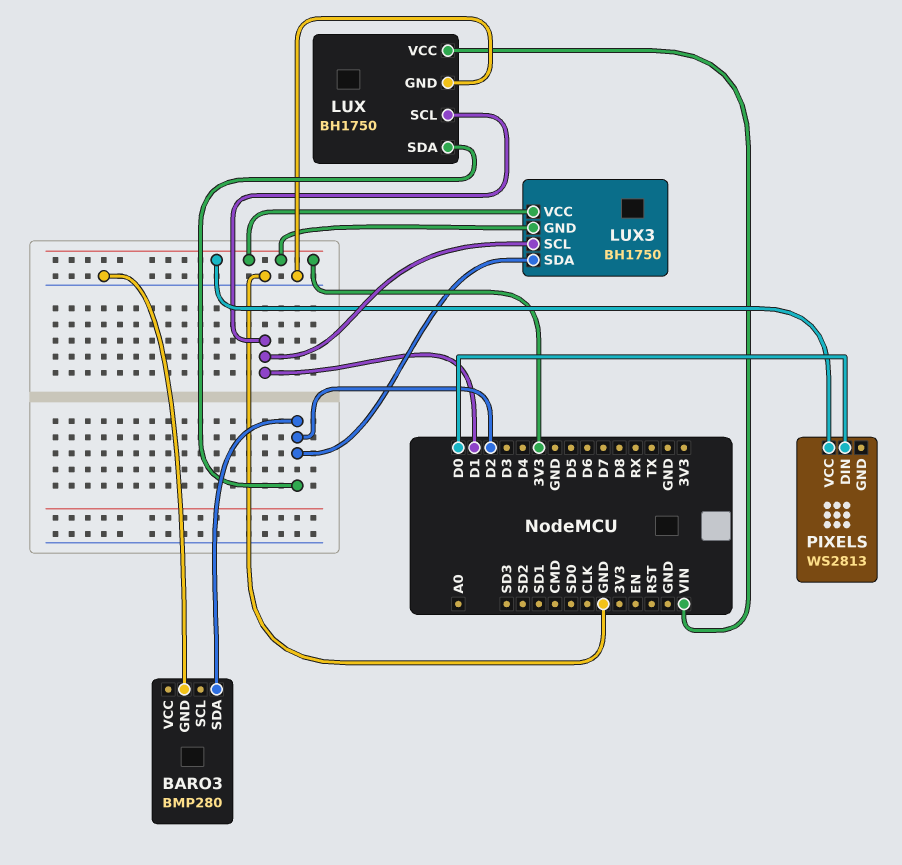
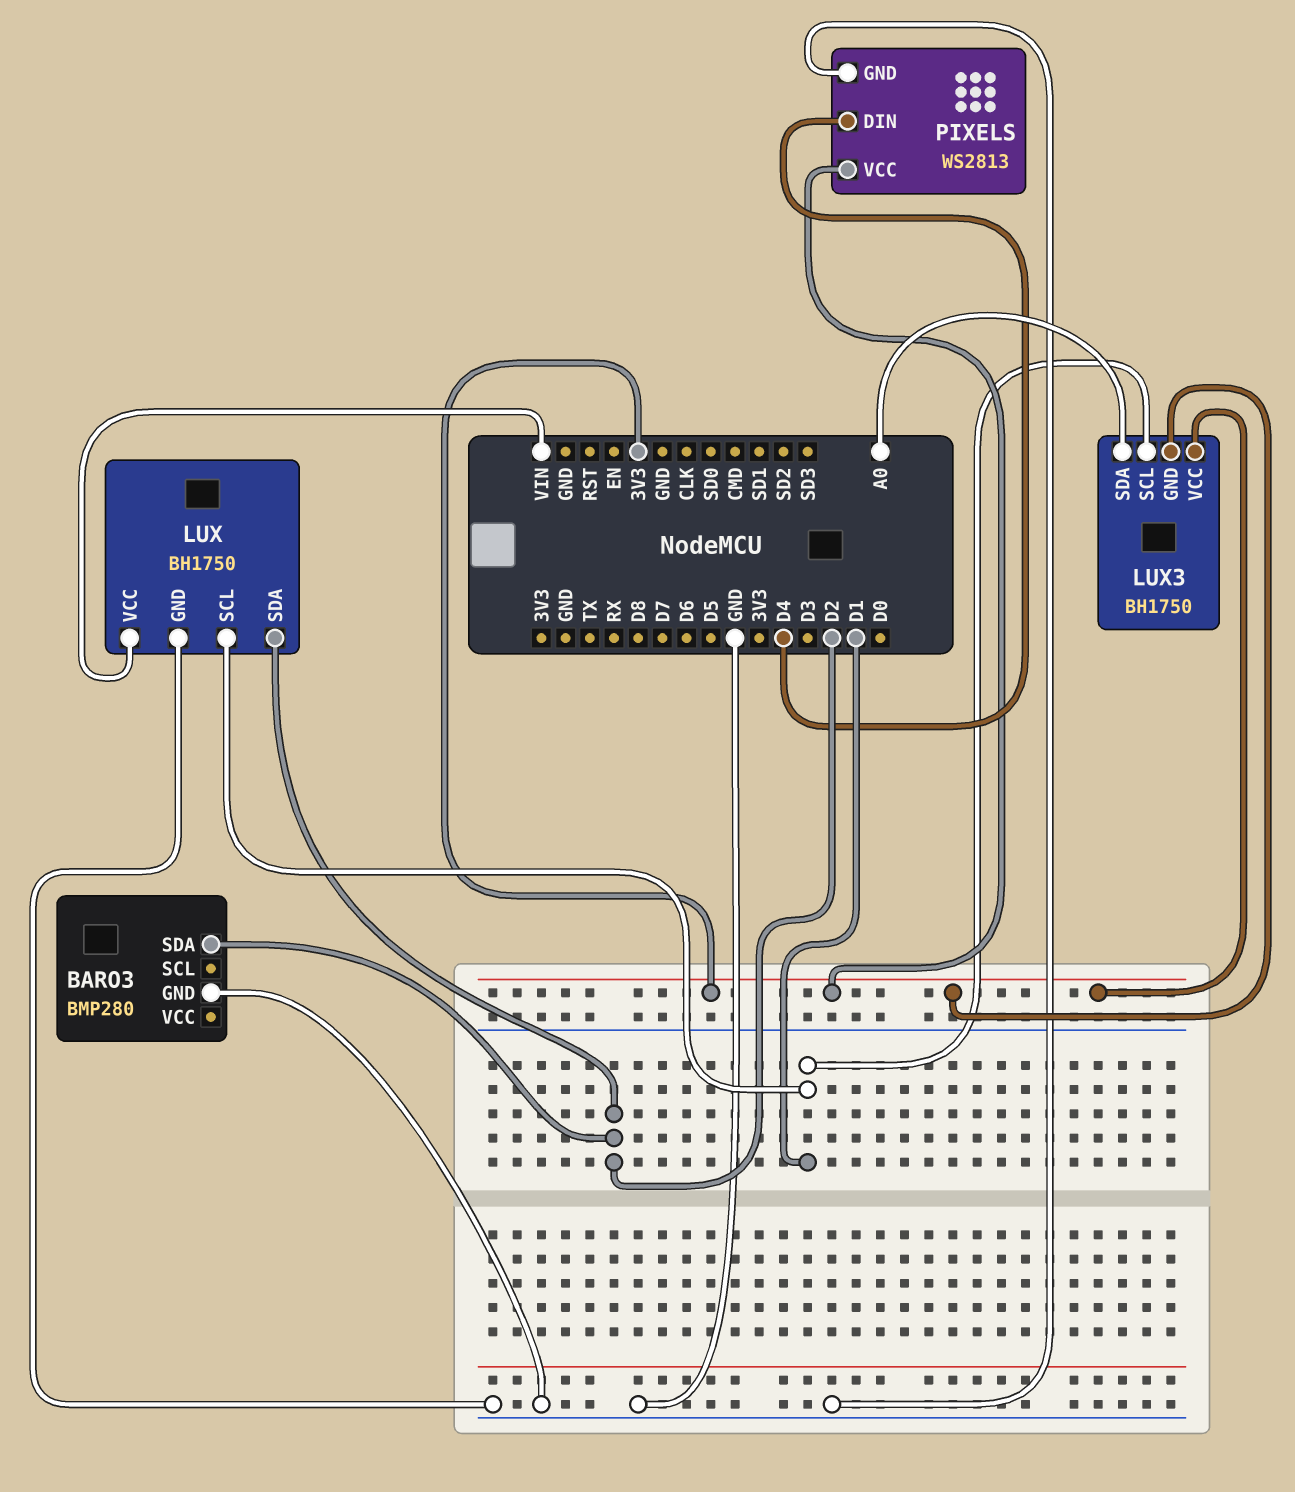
LUX3 pin SDA: D2 -> A0
PIXELS pin DIN: D0 -> D4
PIXELS pin GND: none -> GND

